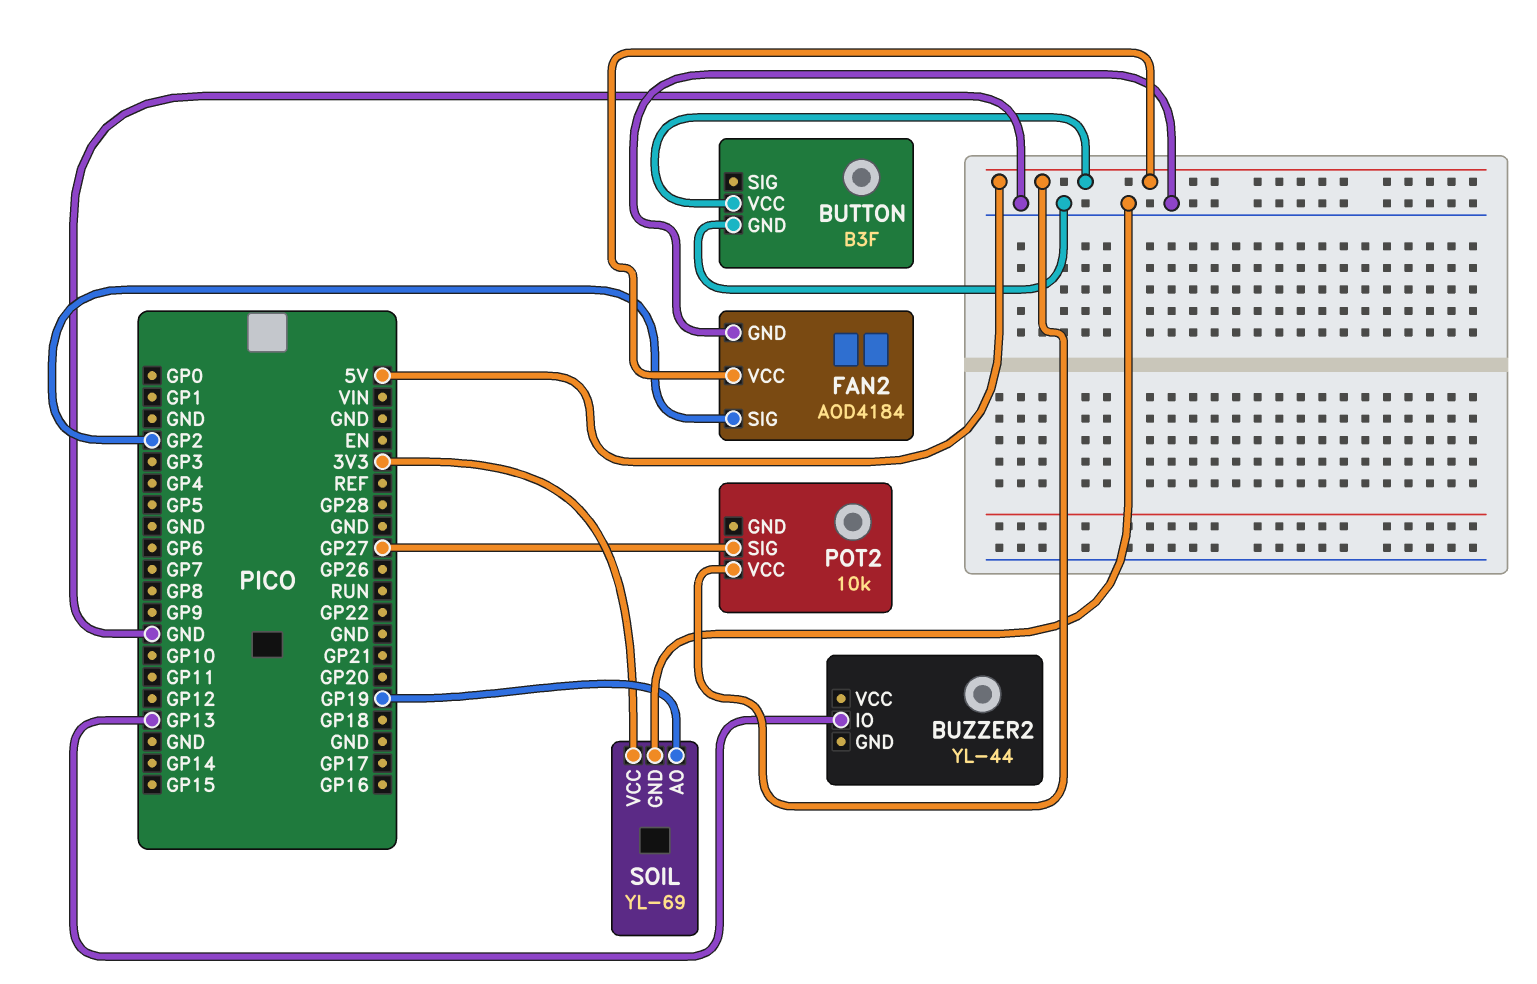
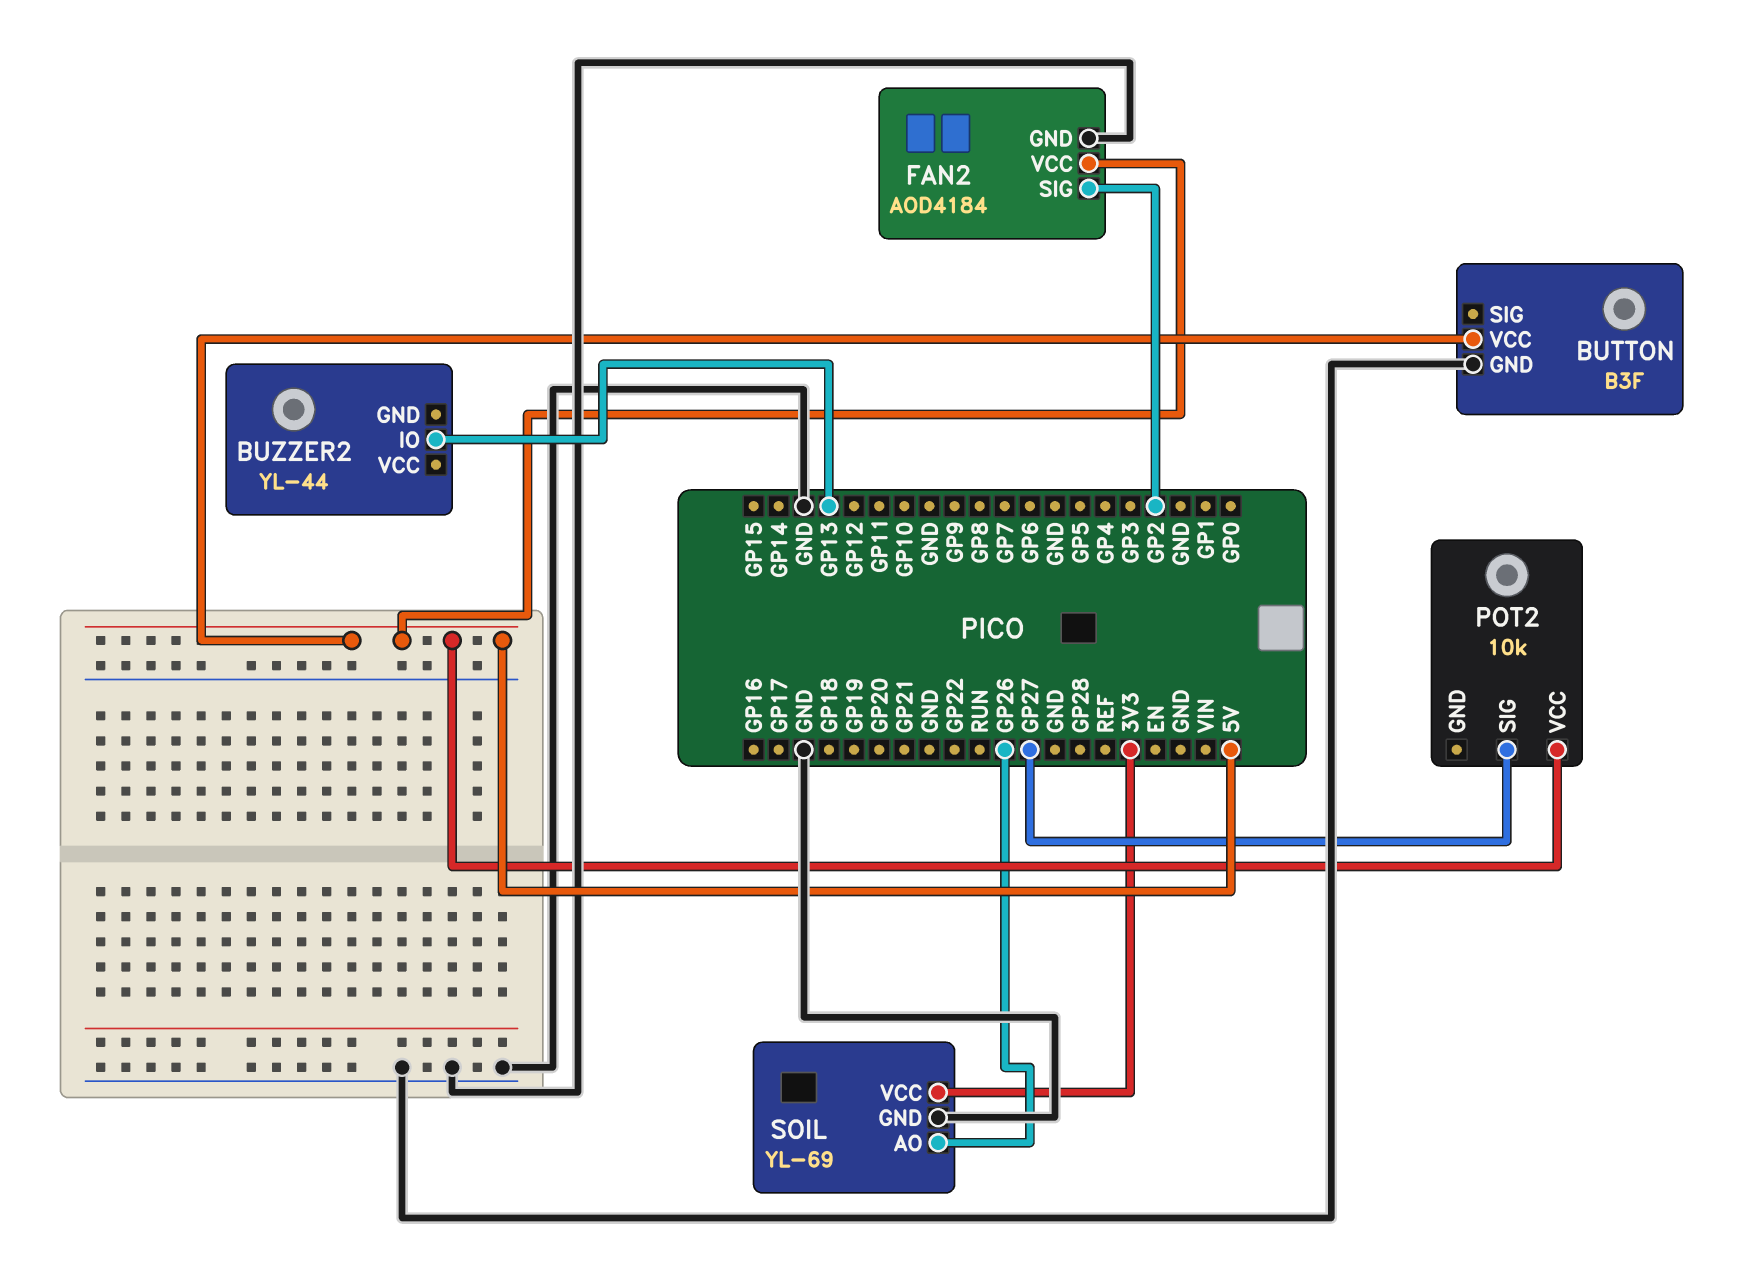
SOIL pin AO: GP19 -> GP26

